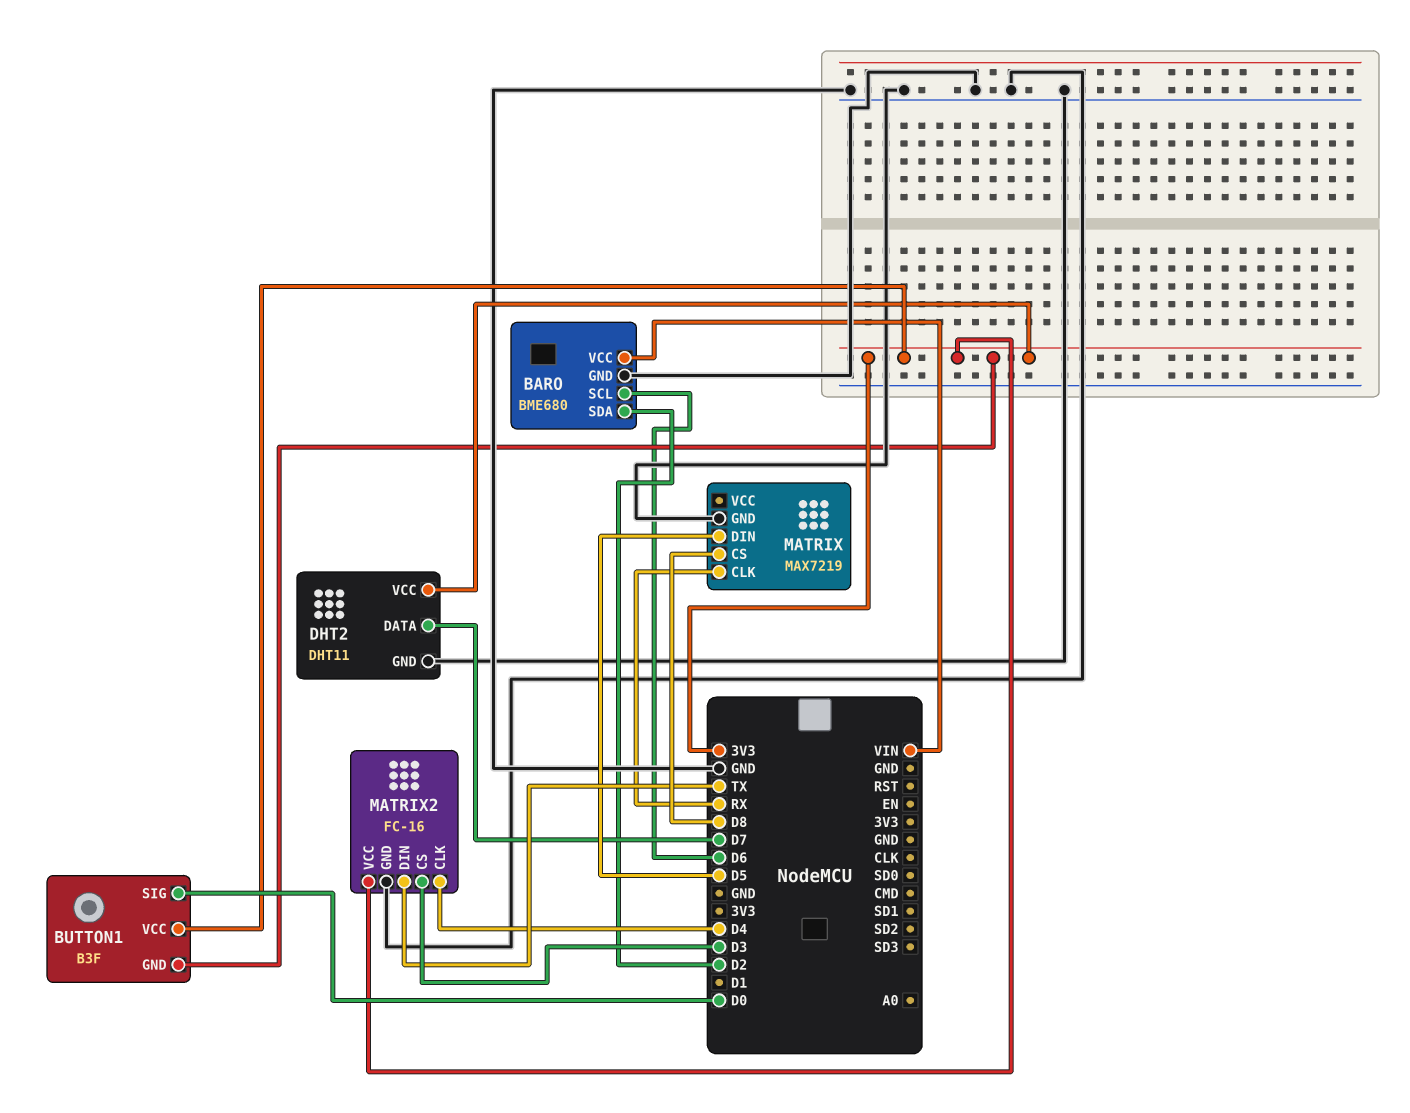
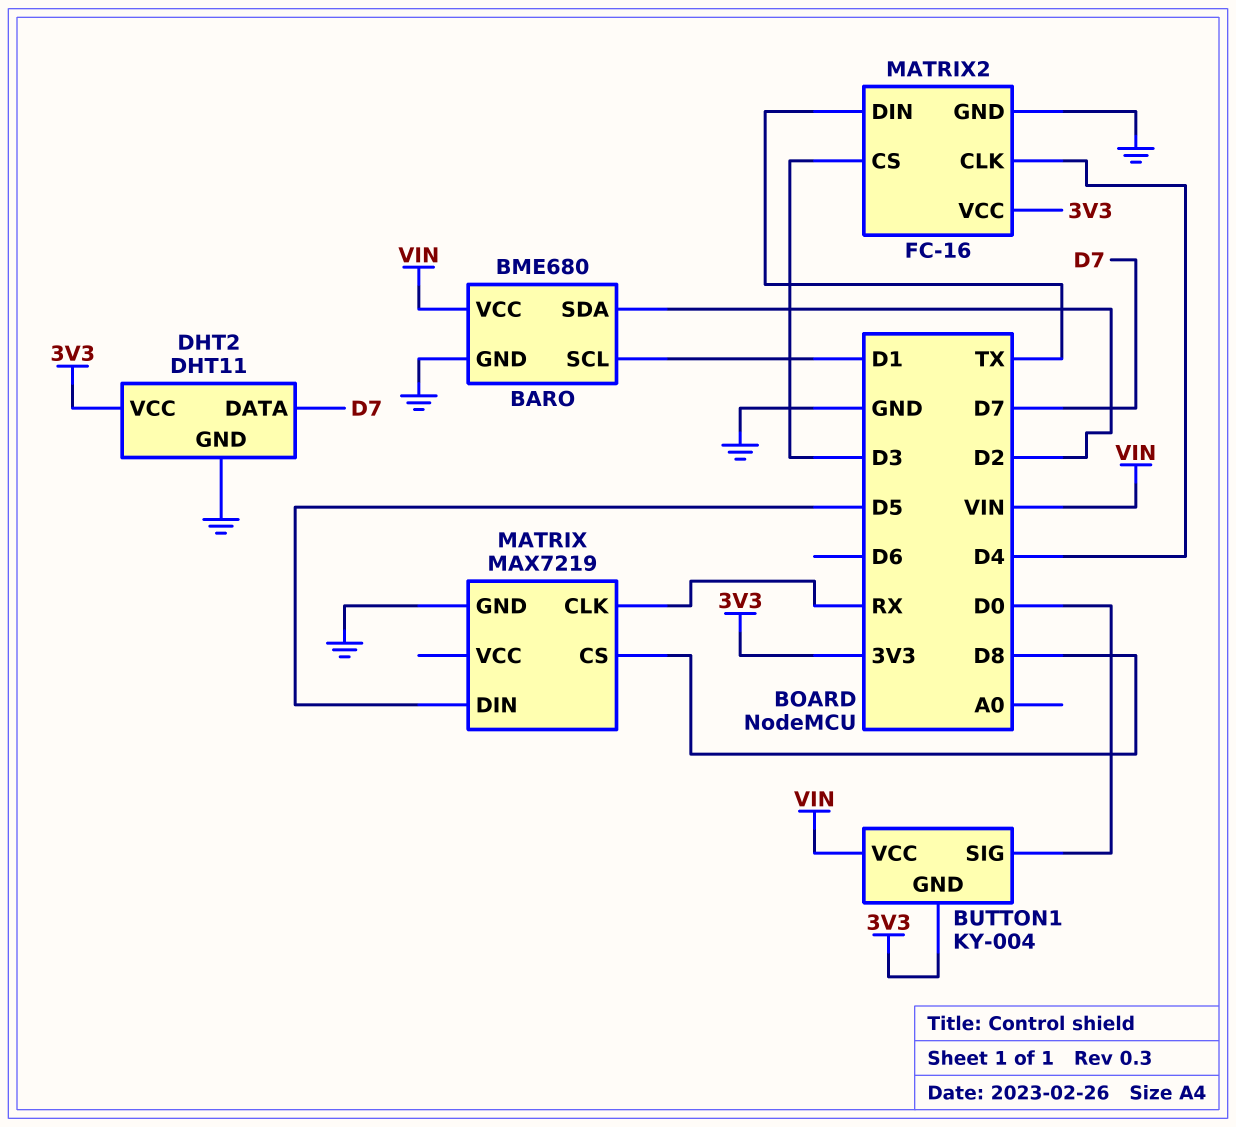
BARO pin SCL: D6 -> D1
BUTTON1: B3F -> KY-004
BUTTON1 pin VCC: 3V3 -> VIN

